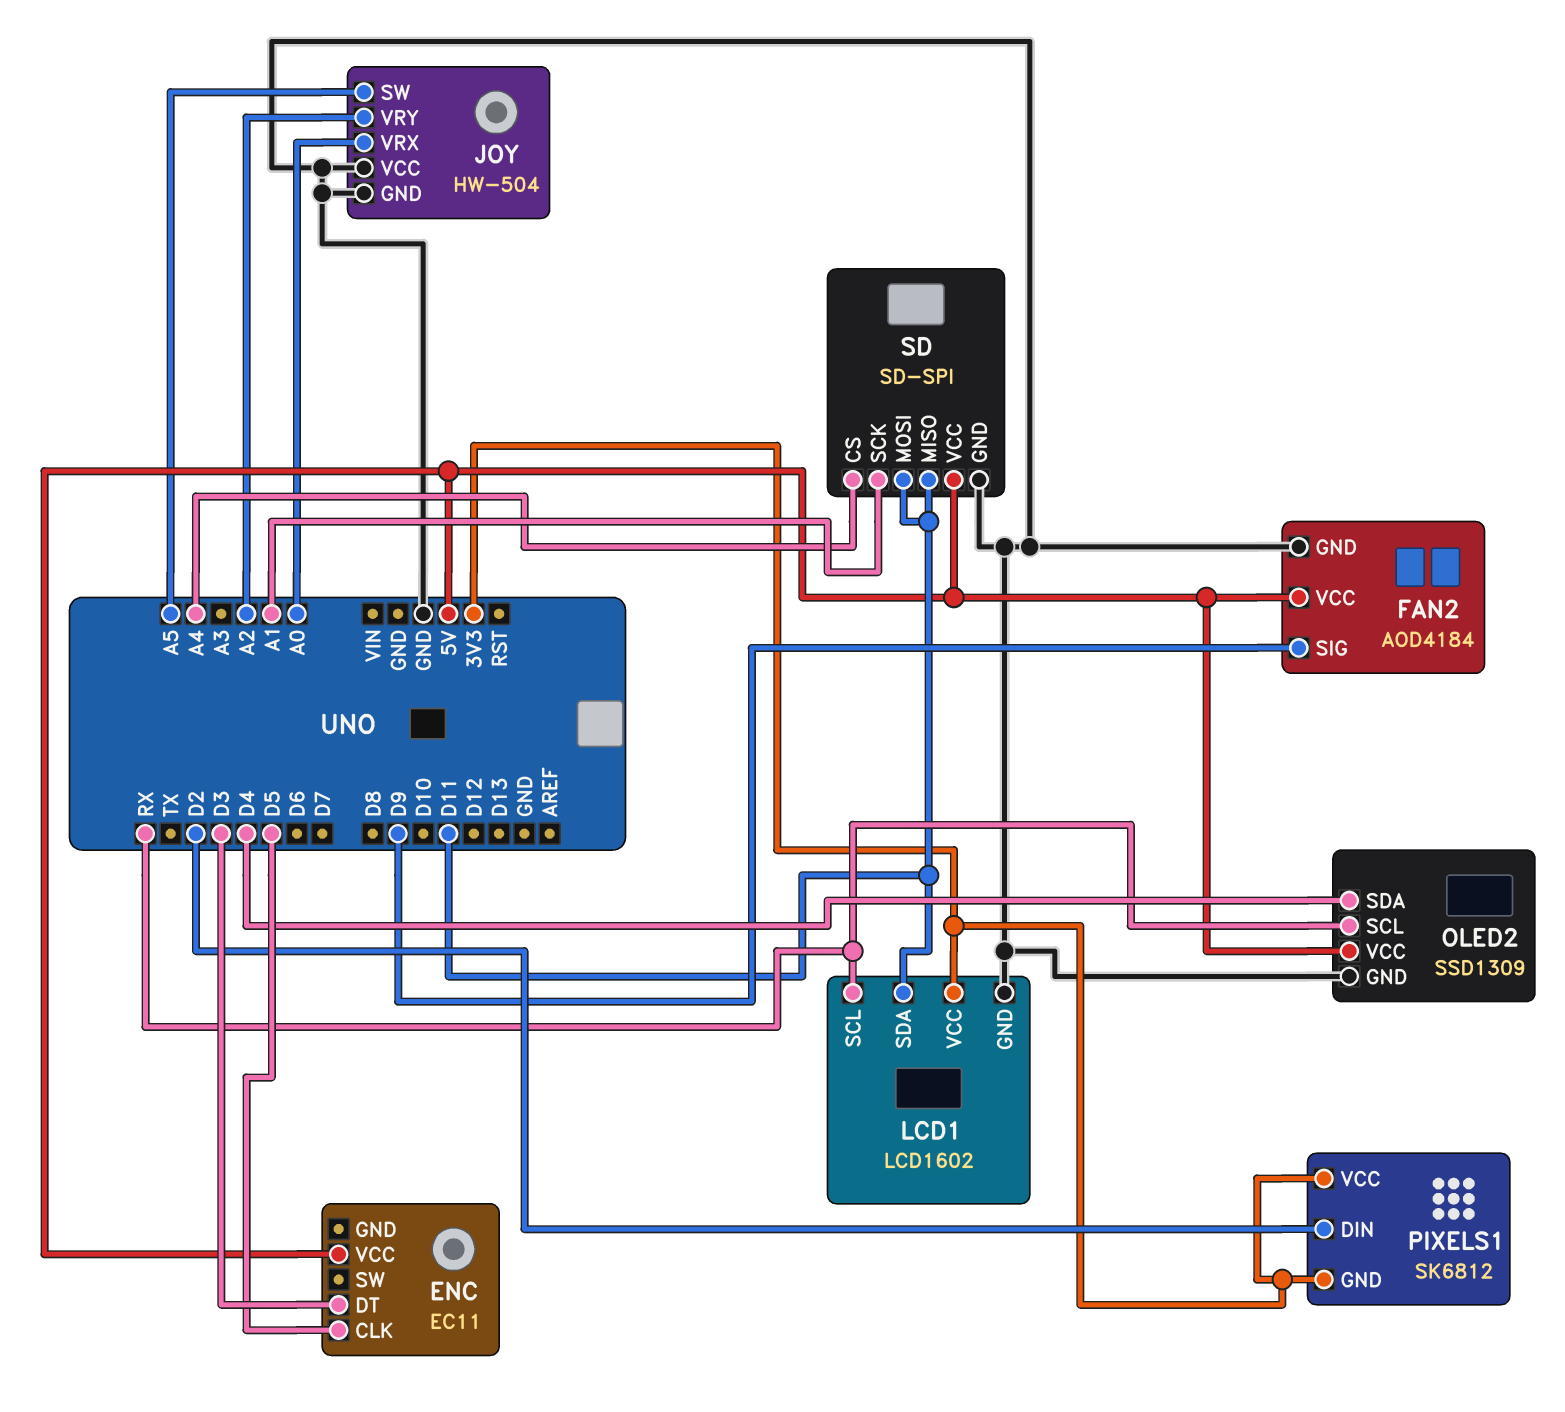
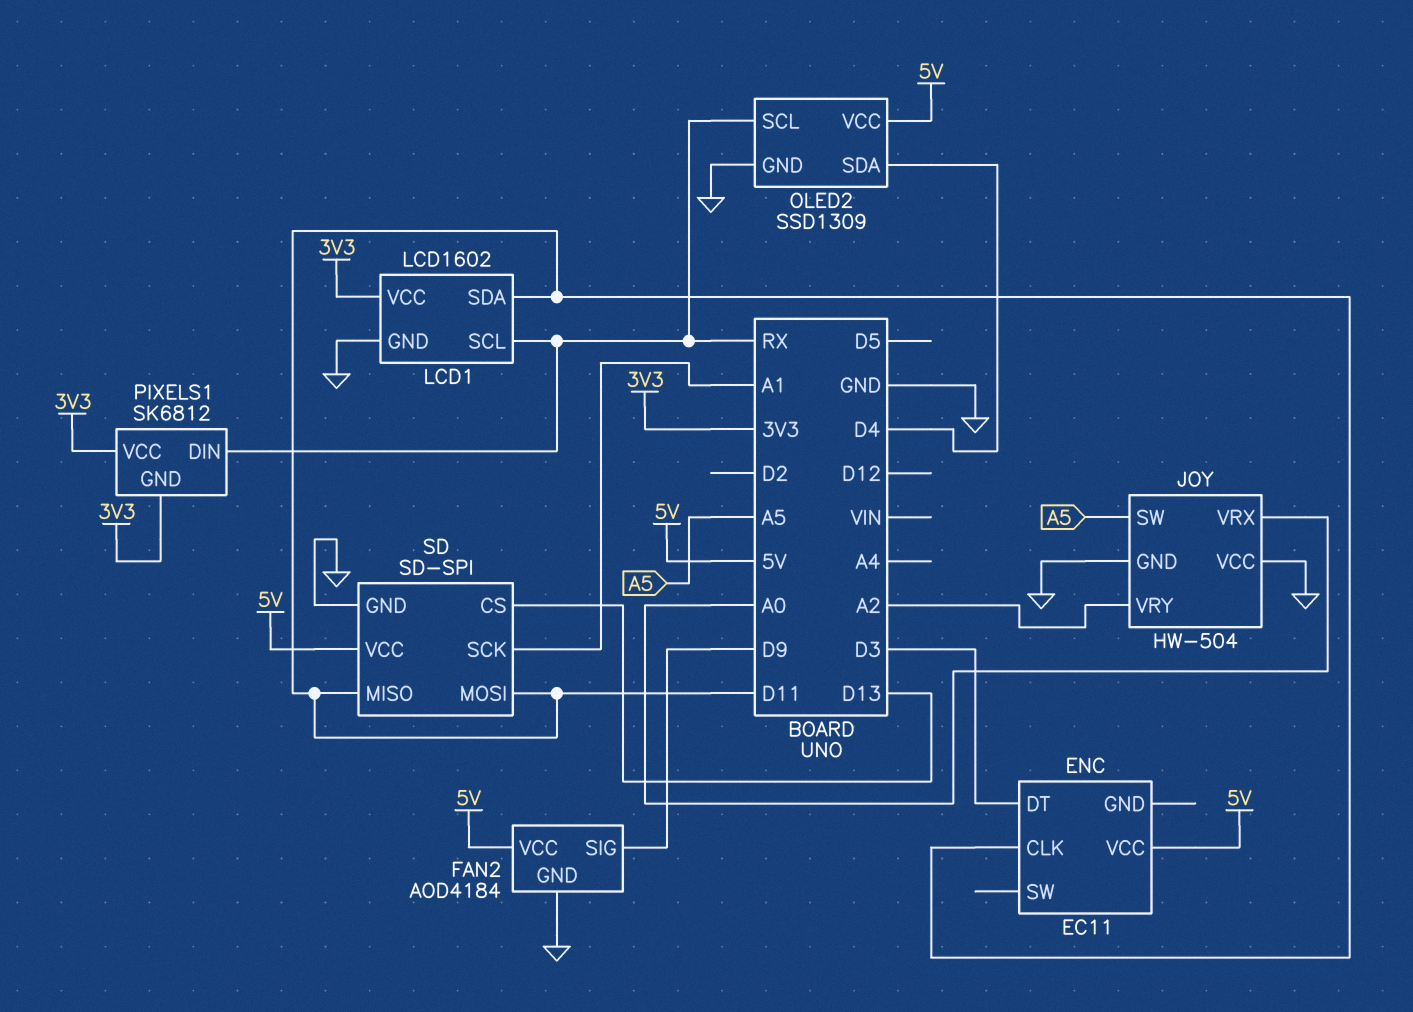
ENC pin CLK: D5 -> D11
PIXELS1 pin DIN: D2 -> RX
SD pin CS: A4 -> D13

